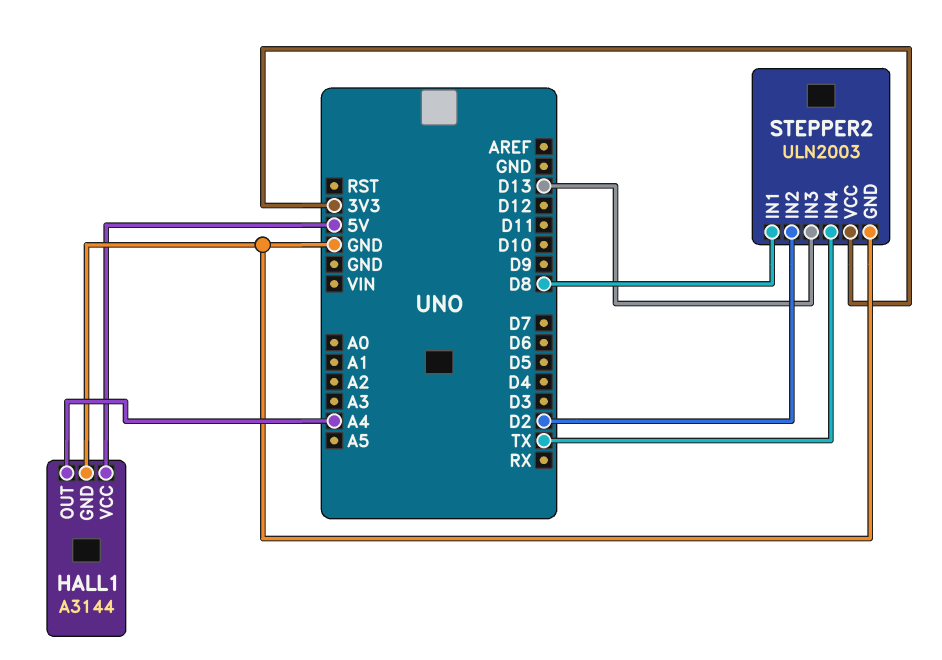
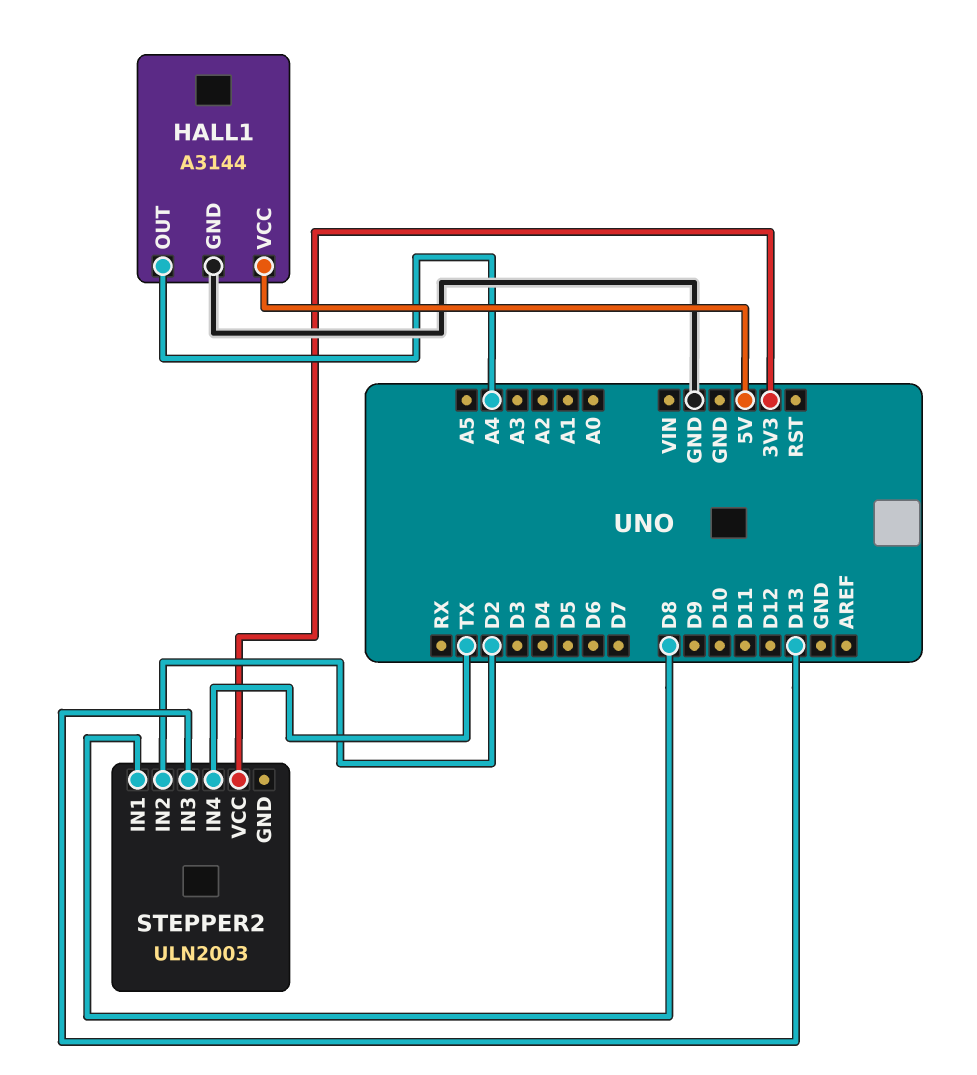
STEPPER2 pin GND: GND -> none

